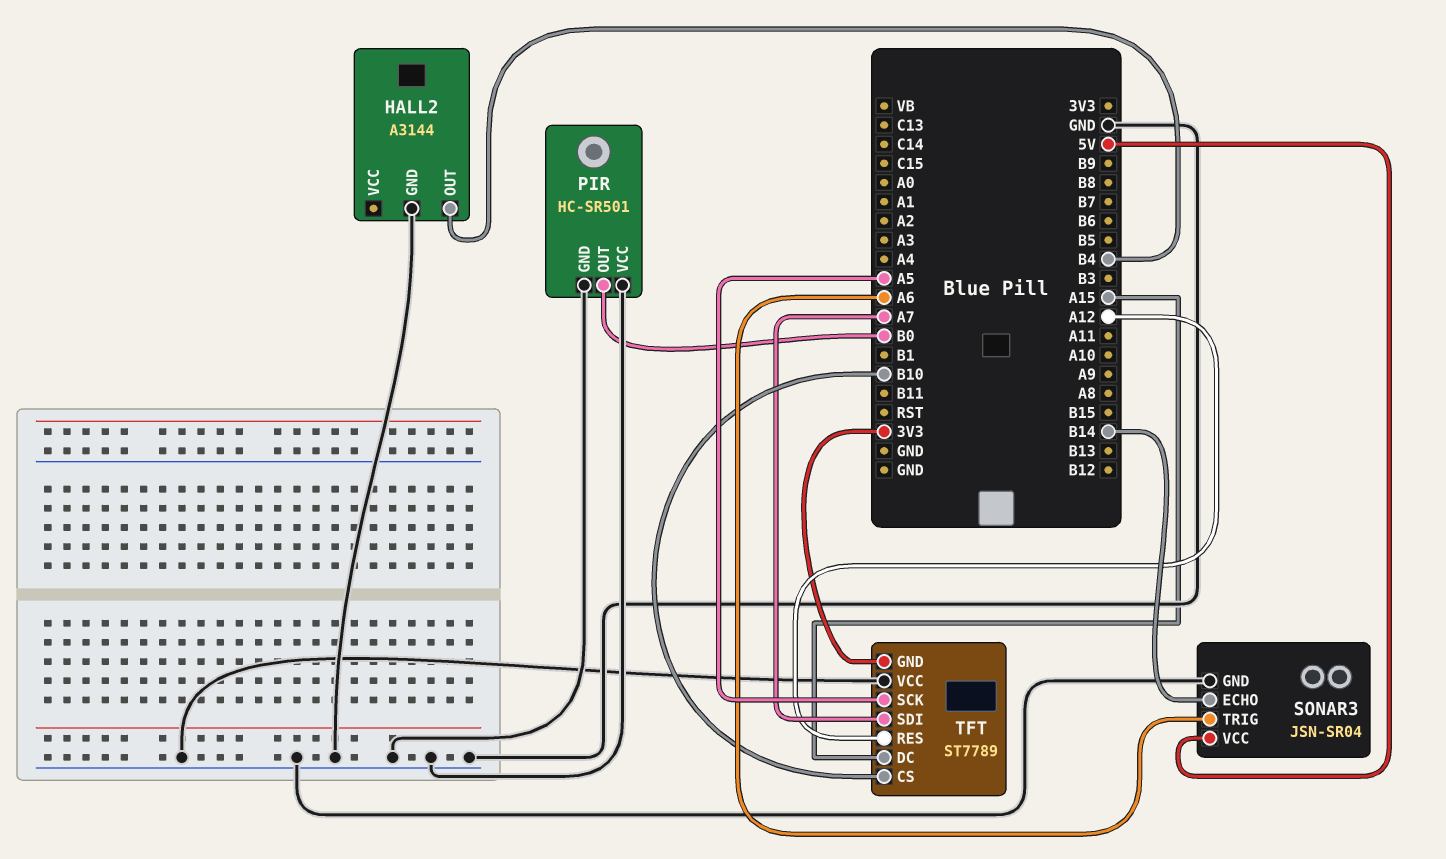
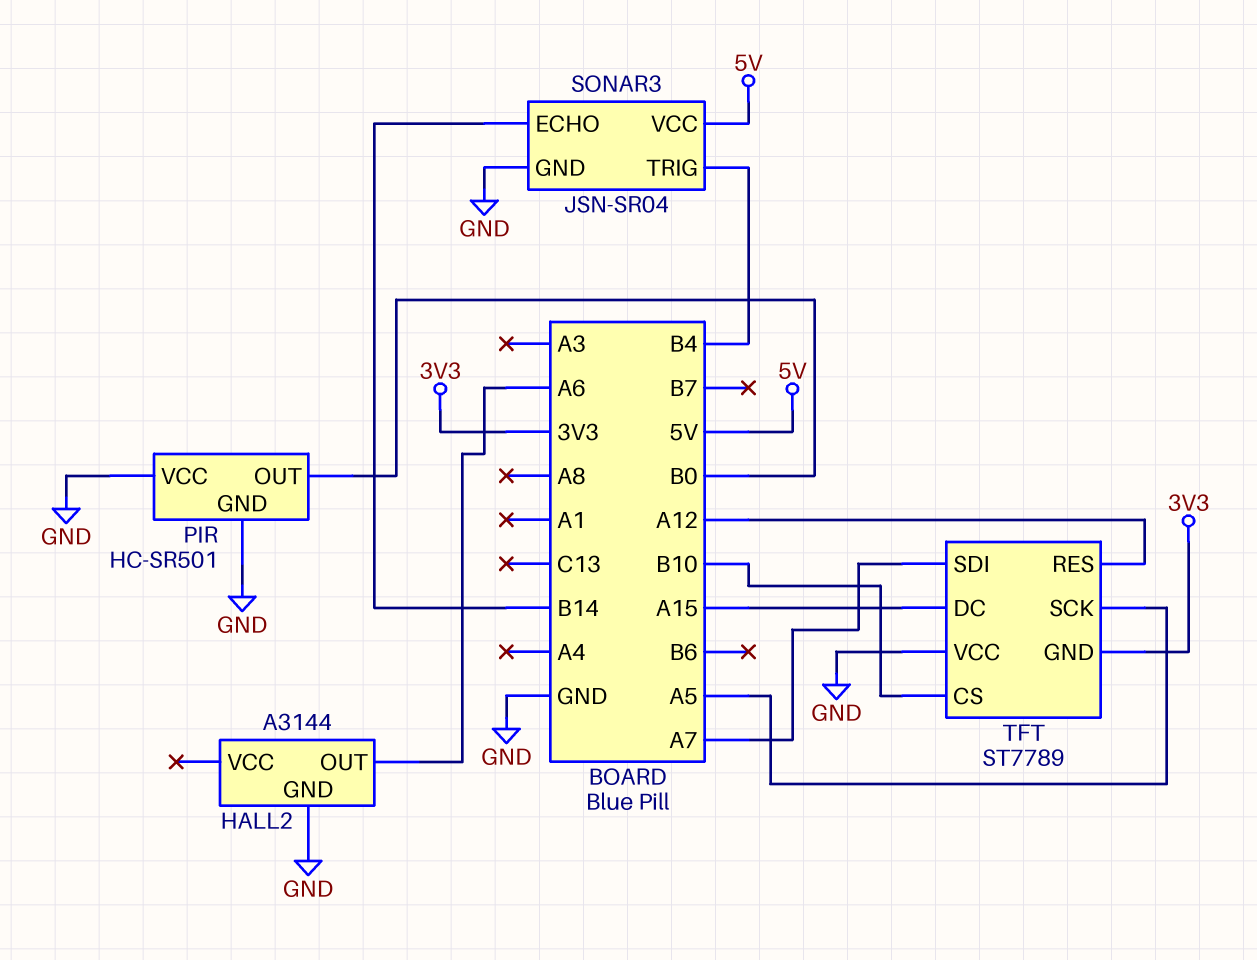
HALL2 pin OUT: B4 -> A6
SONAR3 pin TRIG: A6 -> B4

